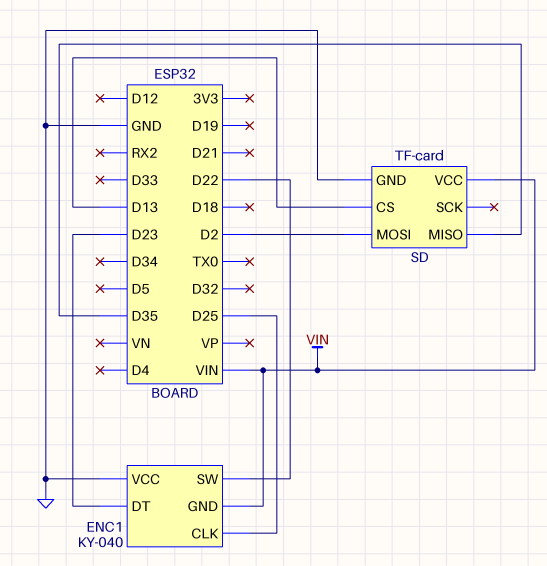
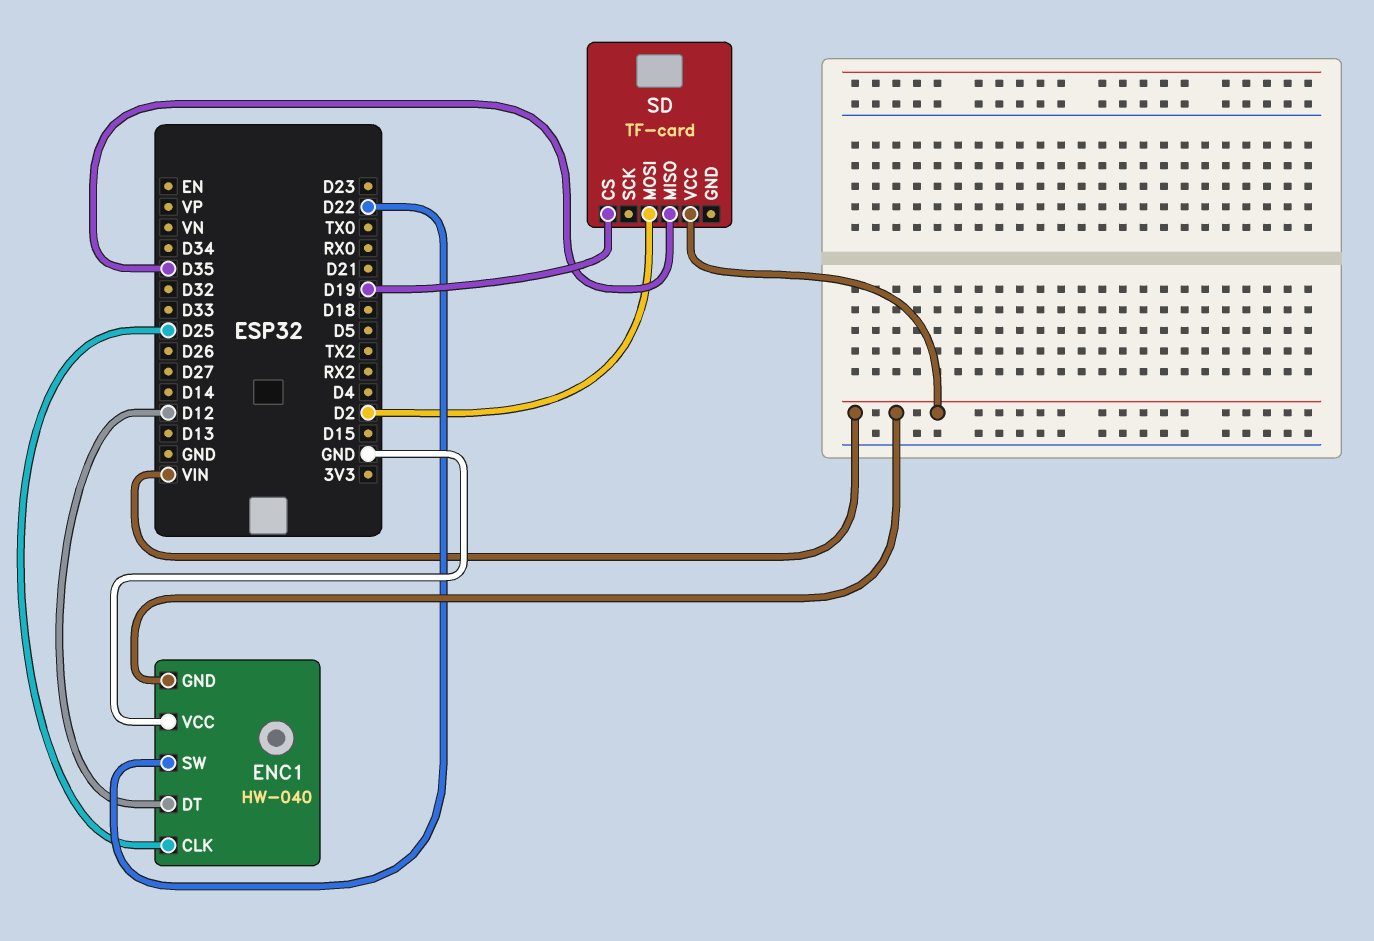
ENC1: KY-040 -> HW-040
ENC1 pin DT: D23 -> D12
SD pin CS: D13 -> D19
SD pin GND: GND -> none

